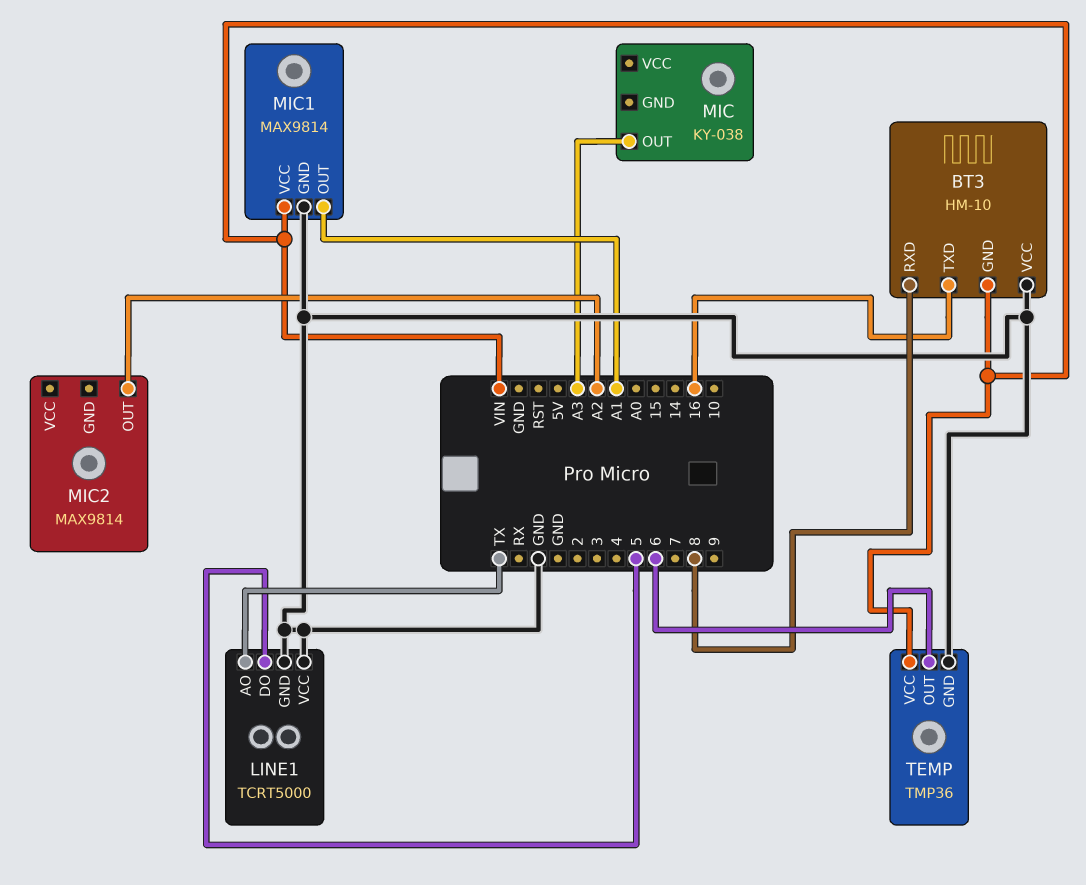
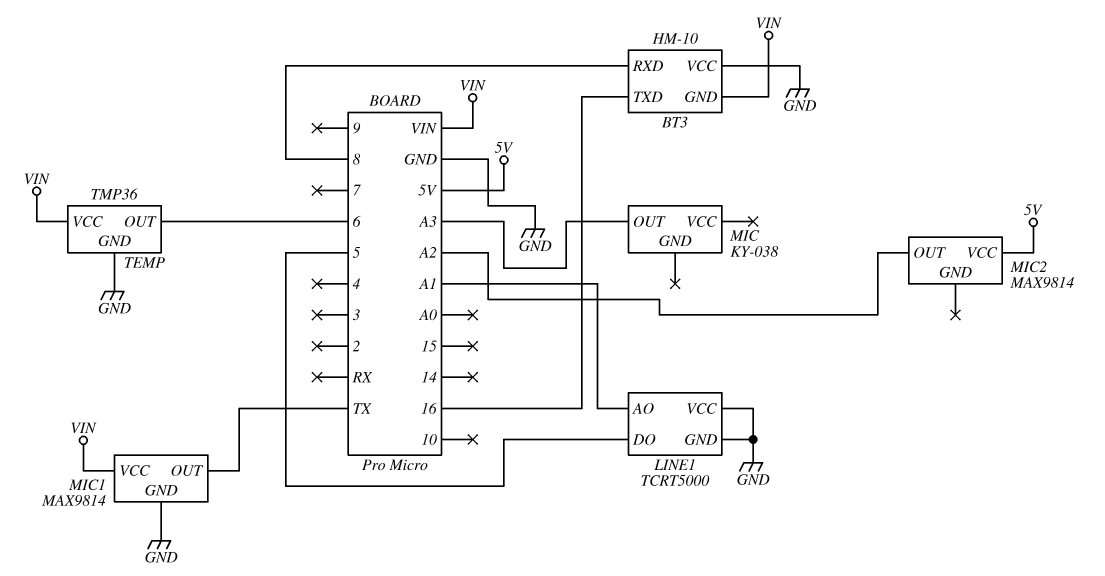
LINE1 pin AO: TX -> A1
MIC1 pin OUT: A1 -> TX
MIC2 pin VCC: none -> 5V

